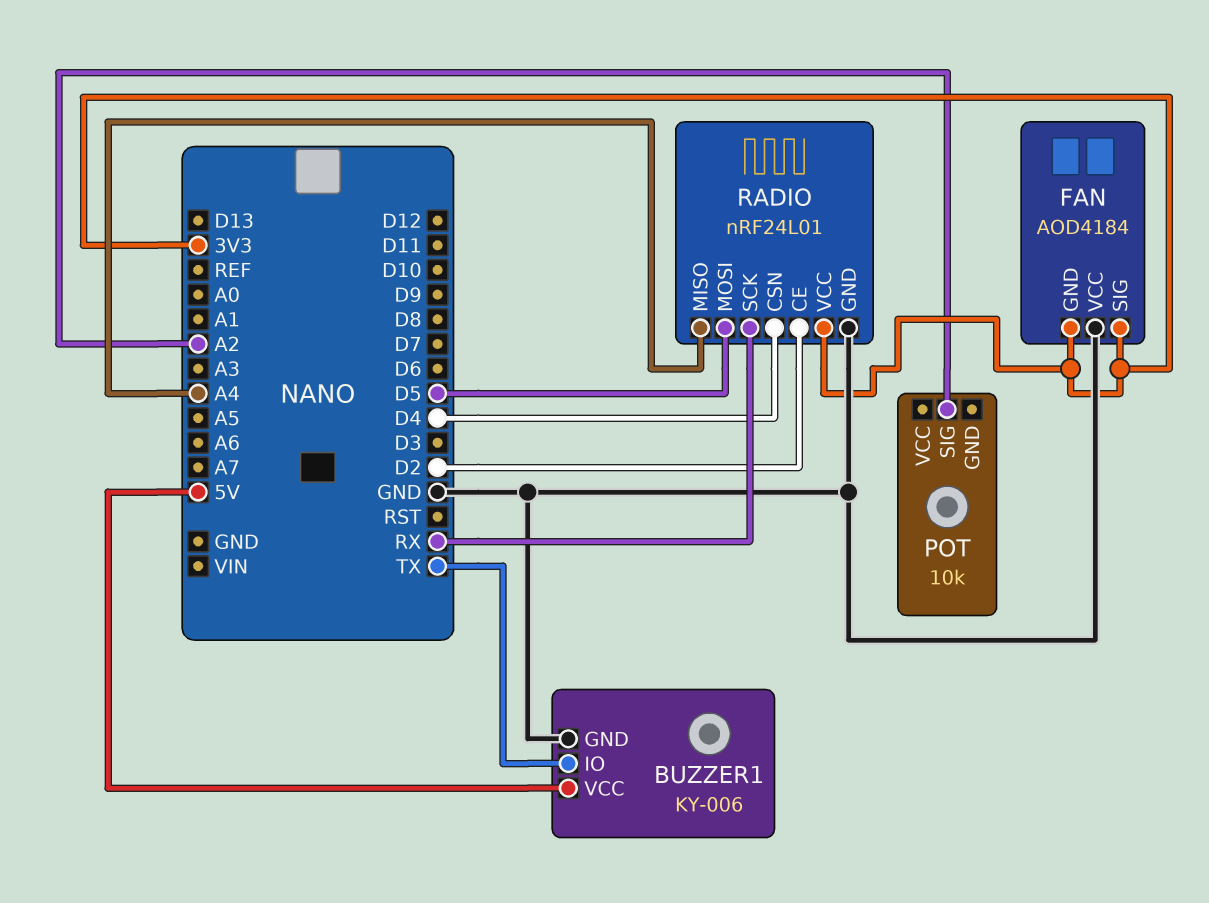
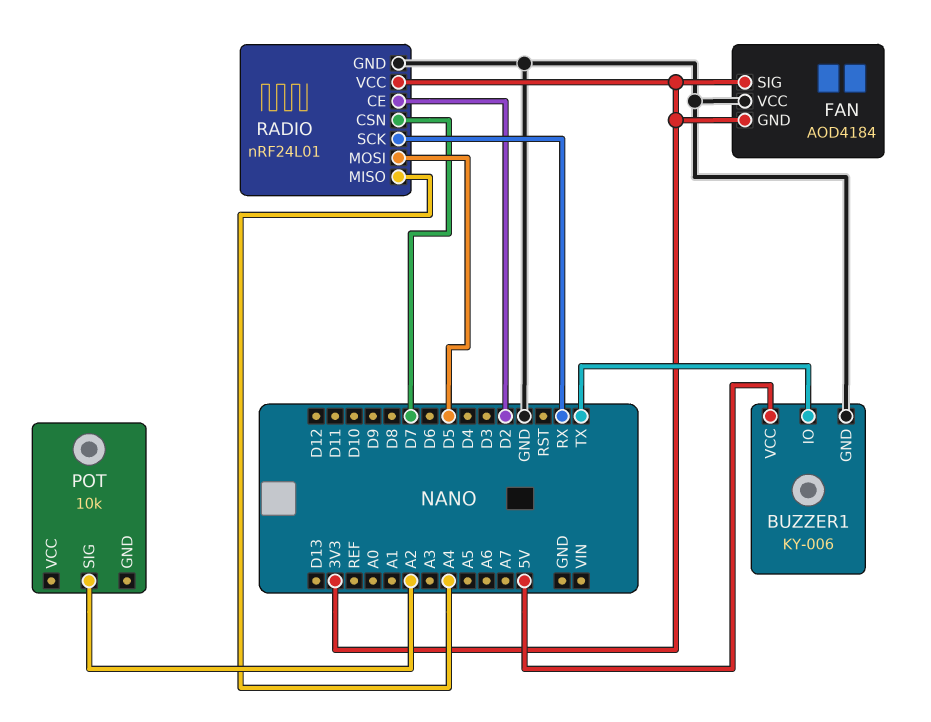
RADIO pin CSN: D4 -> D7

